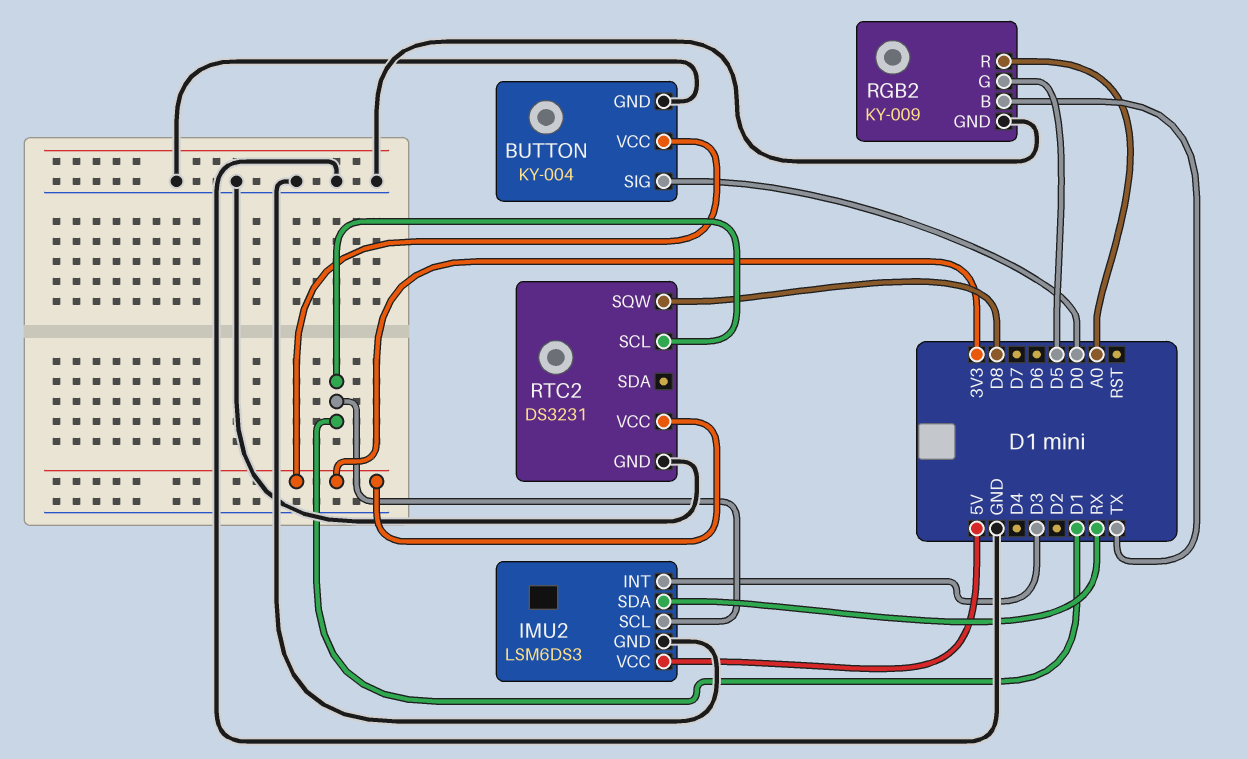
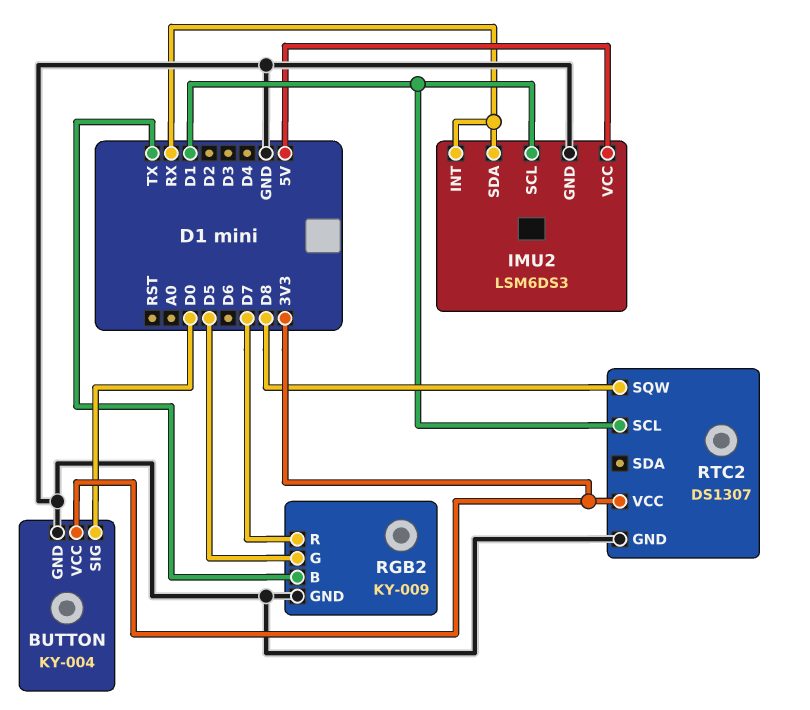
IMU2 pin INT: D3 -> RX
RGB2 pin R: A0 -> D7
RTC2: DS3231 -> DS1307

